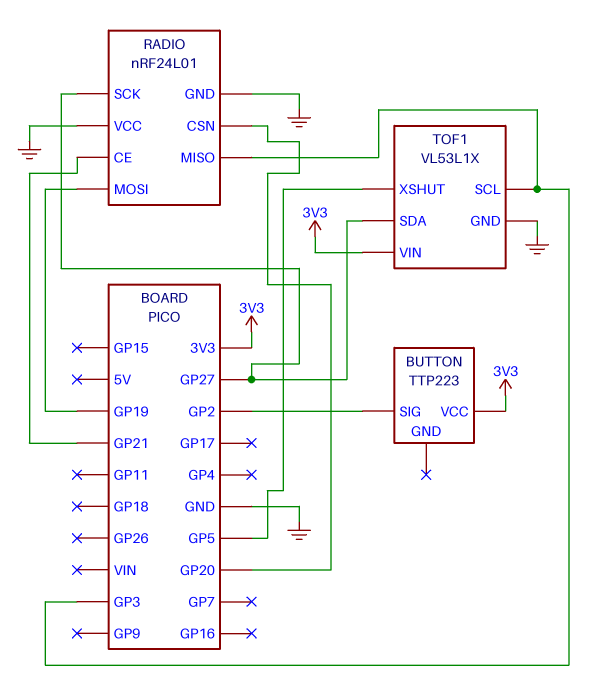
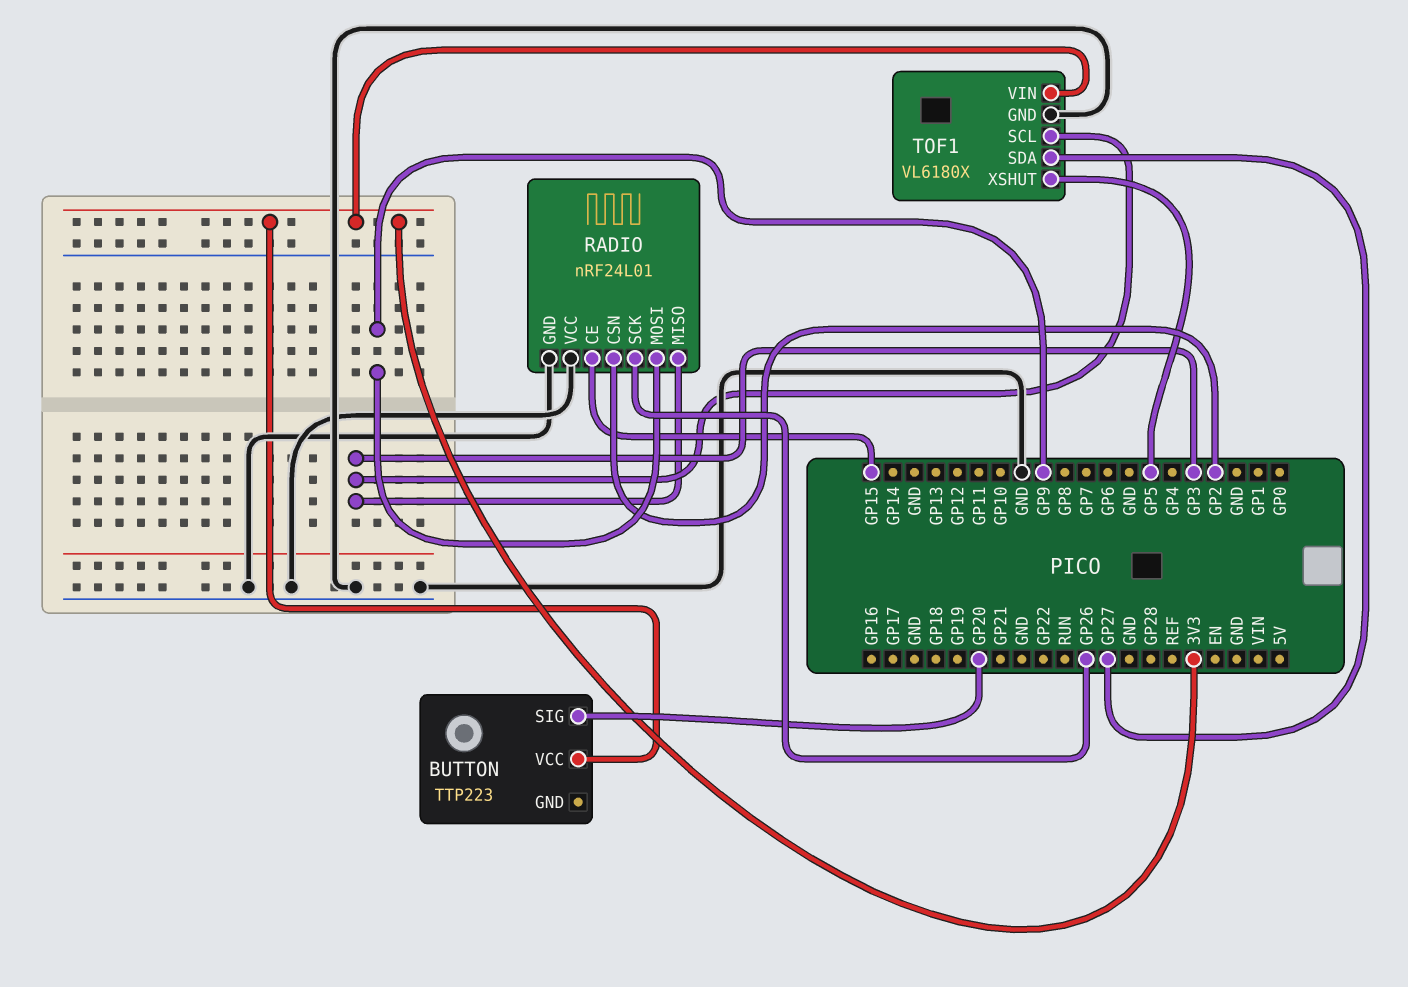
BUTTON pin SIG: GP2 -> GP20
RADIO pin CE: GP21 -> GP15
RADIO pin CSN: GP20 -> GP2
RADIO pin MOSI: GP19 -> GP9
RADIO pin SCK: GP27 -> GP26
TOF1: VL53L1X -> VL6180X

